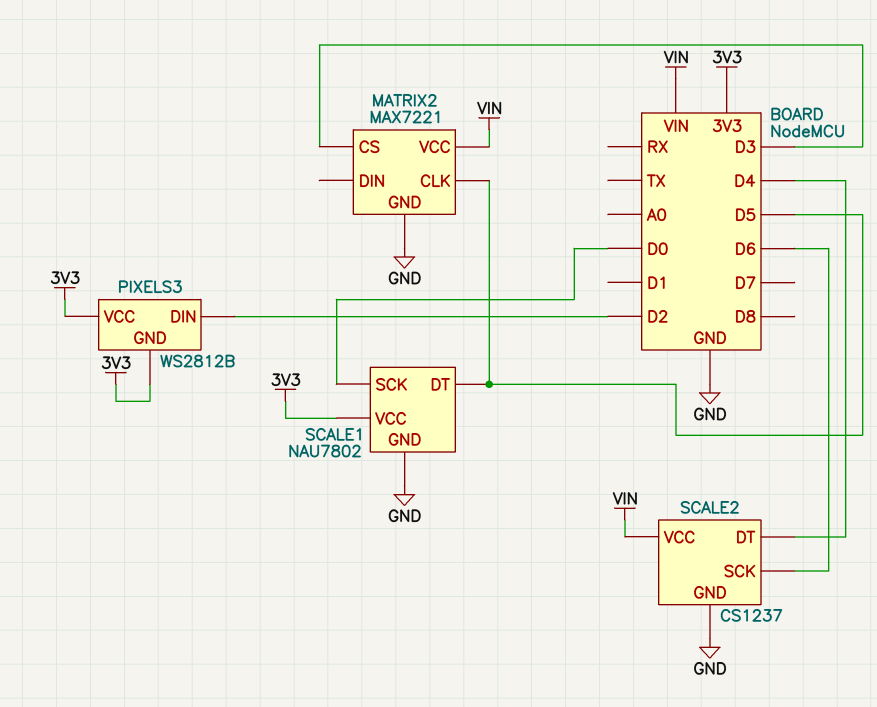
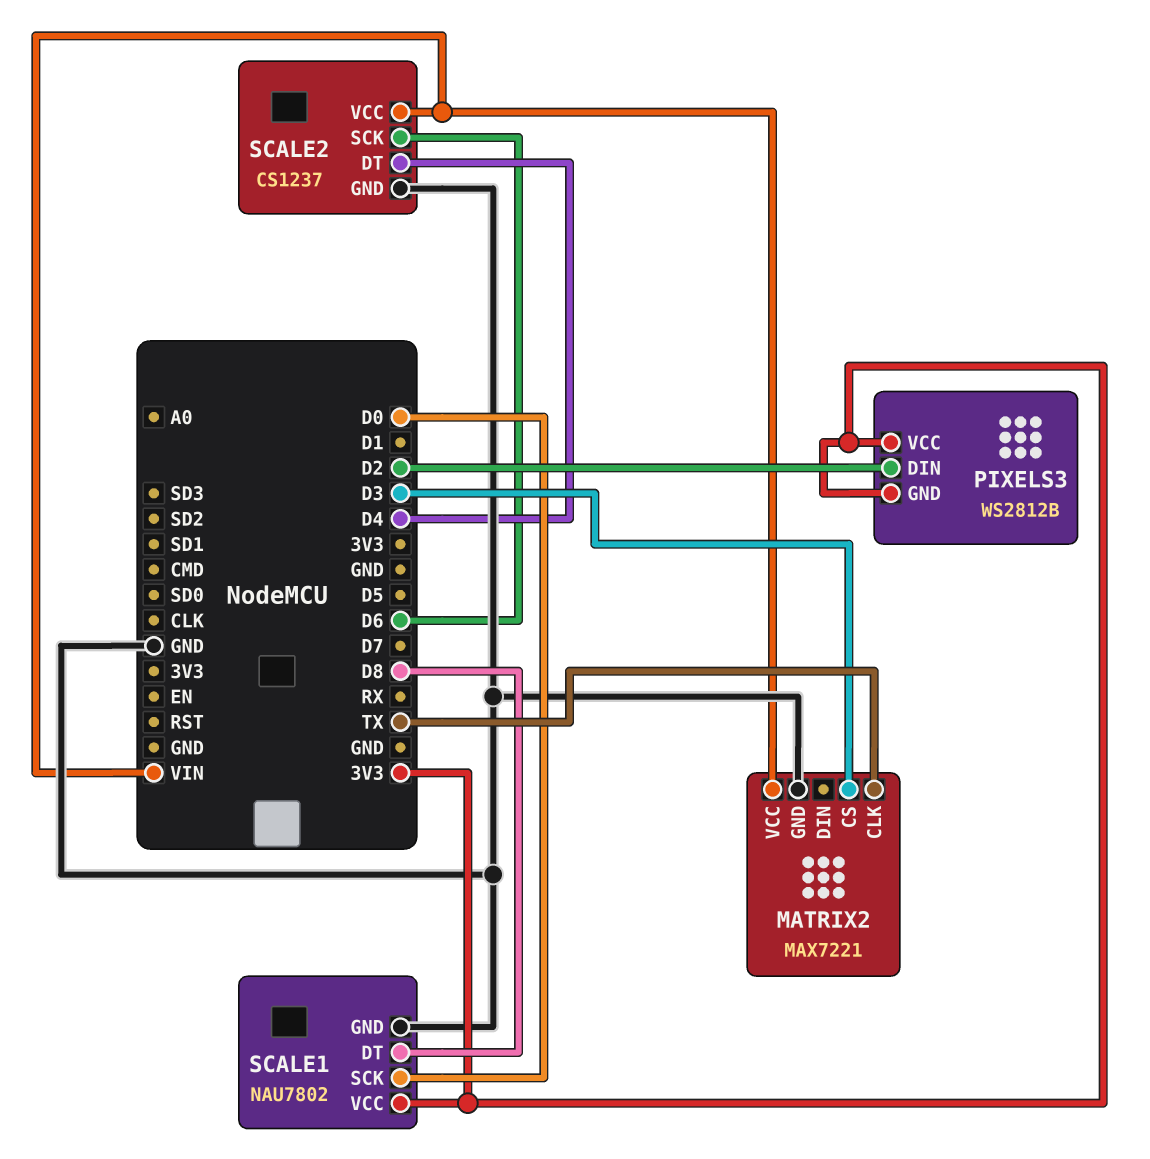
MATRIX2 pin CLK: D5 -> TX
SCALE1 pin DT: D5 -> D8

